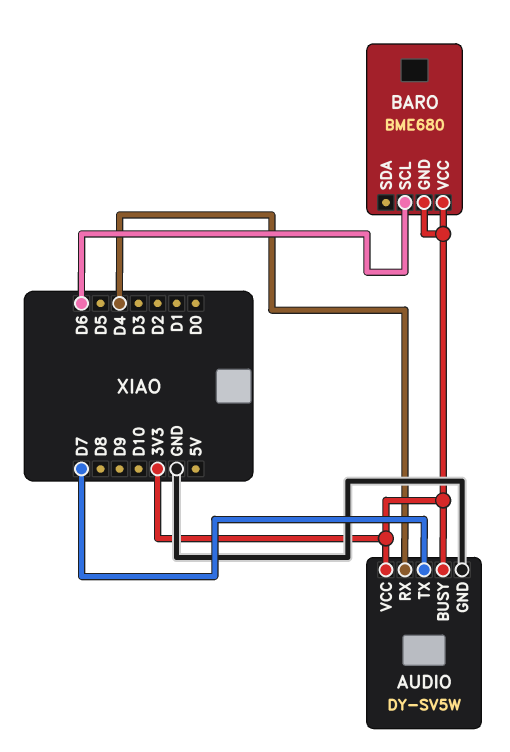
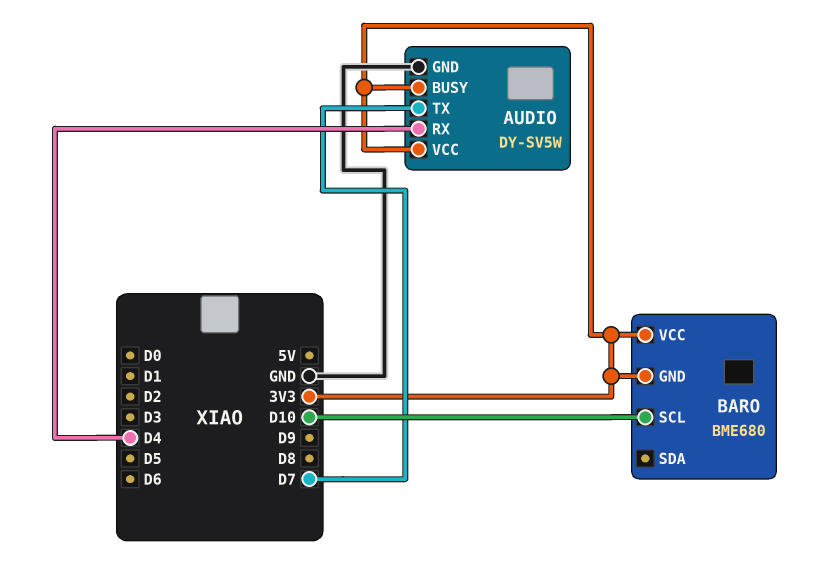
BARO pin SCL: D6 -> D10

